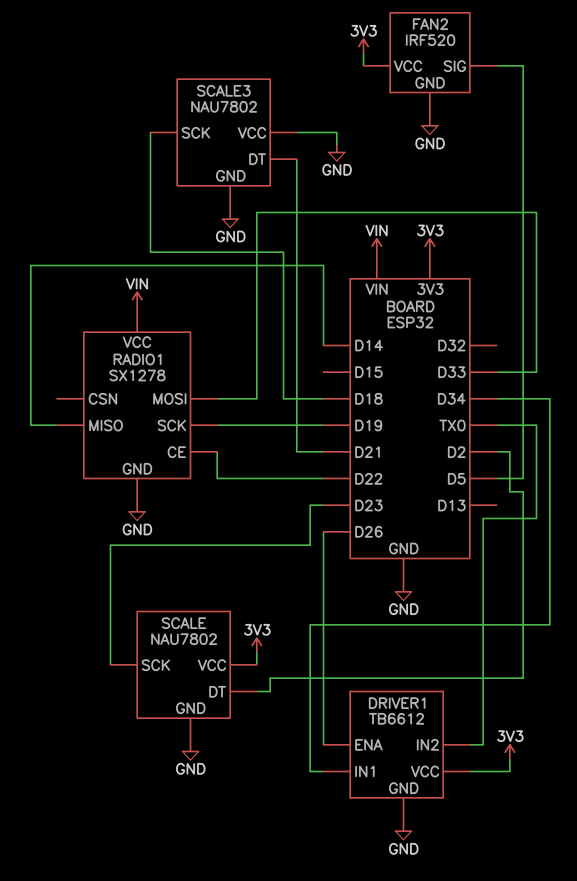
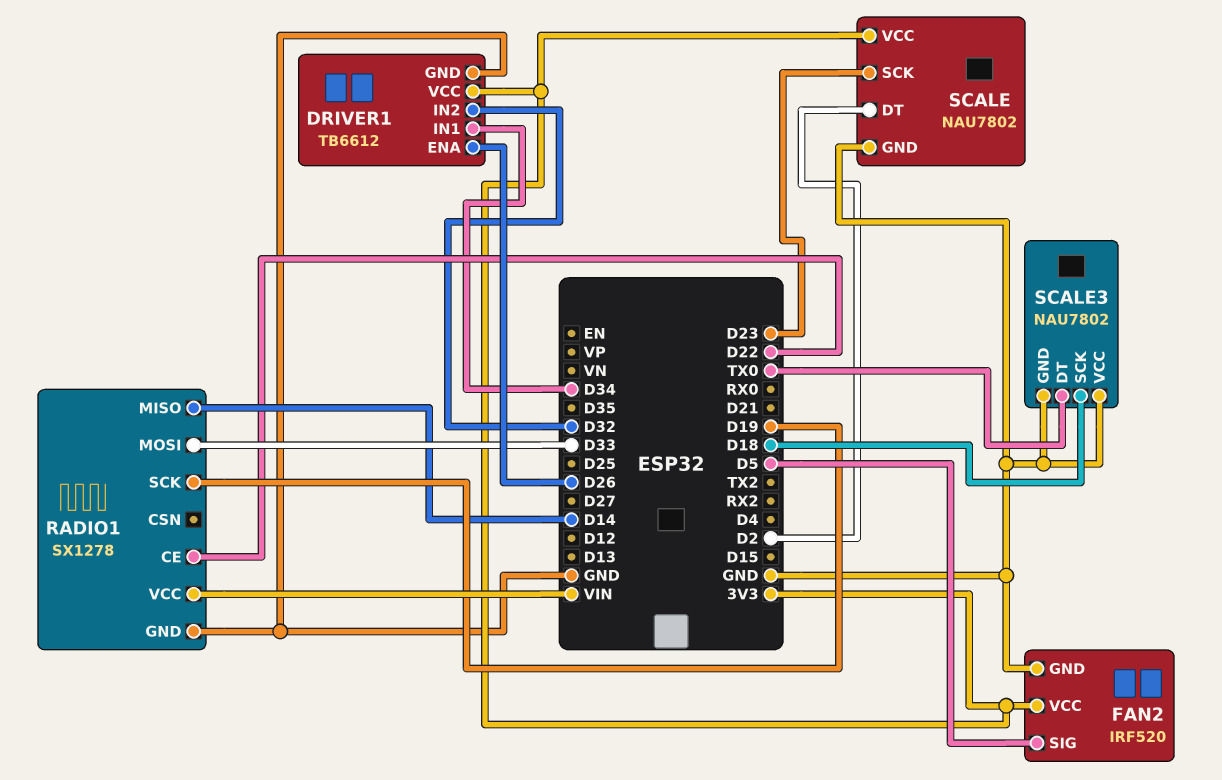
DRIVER1 pin IN2: TX0 -> D32
SCALE3 pin DT: D21 -> TX0

